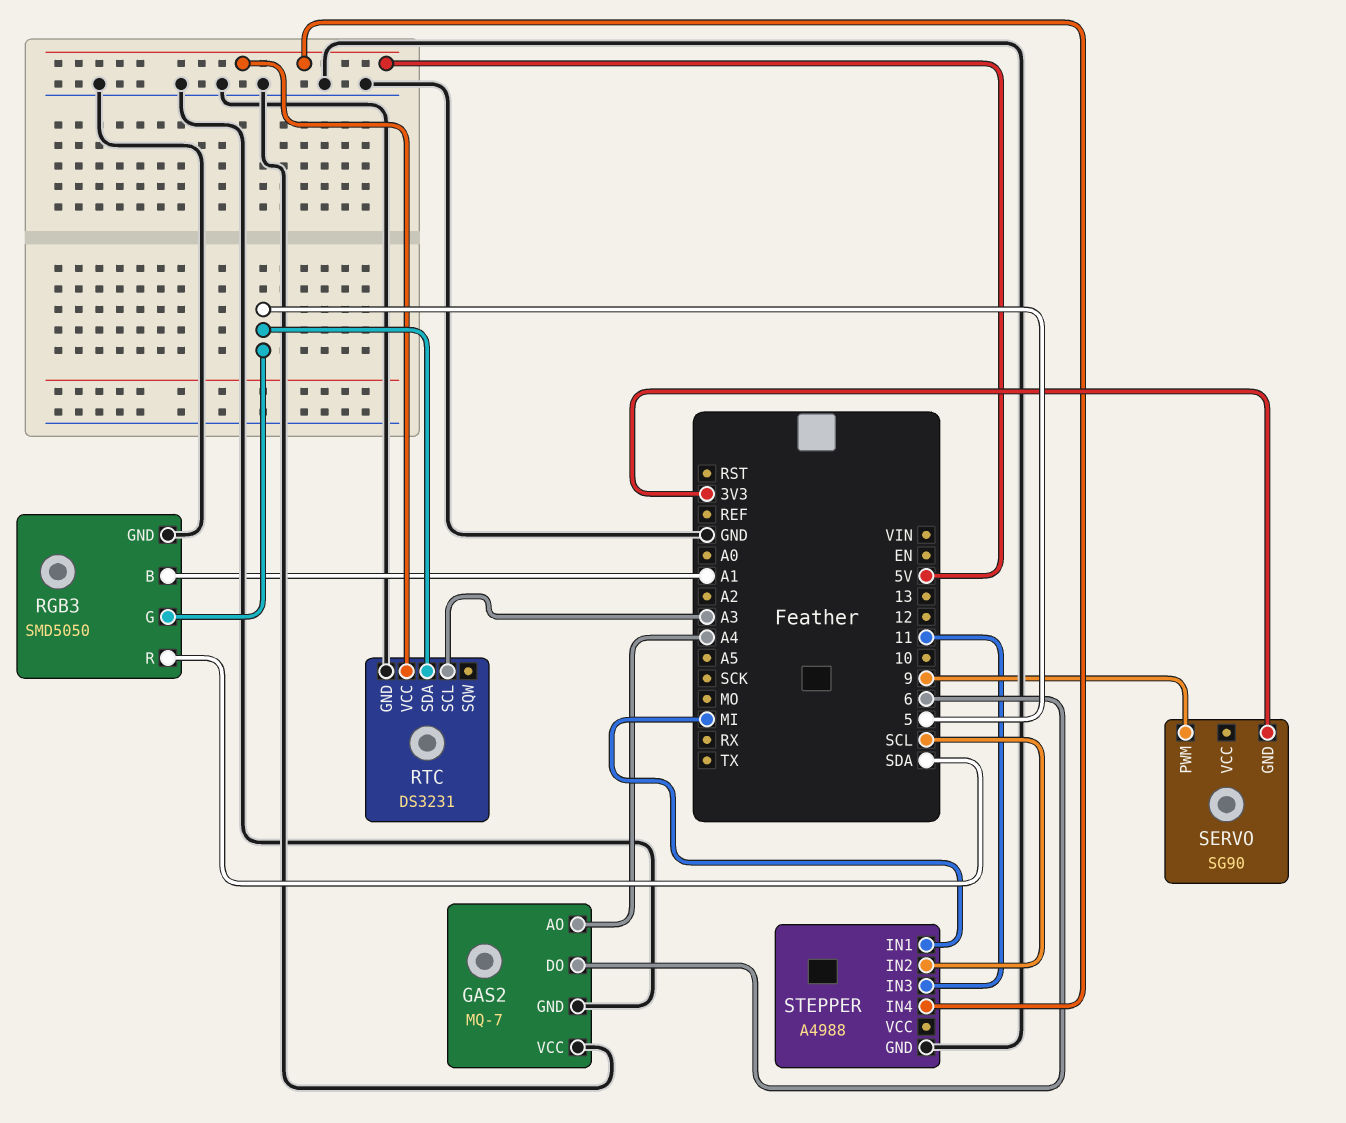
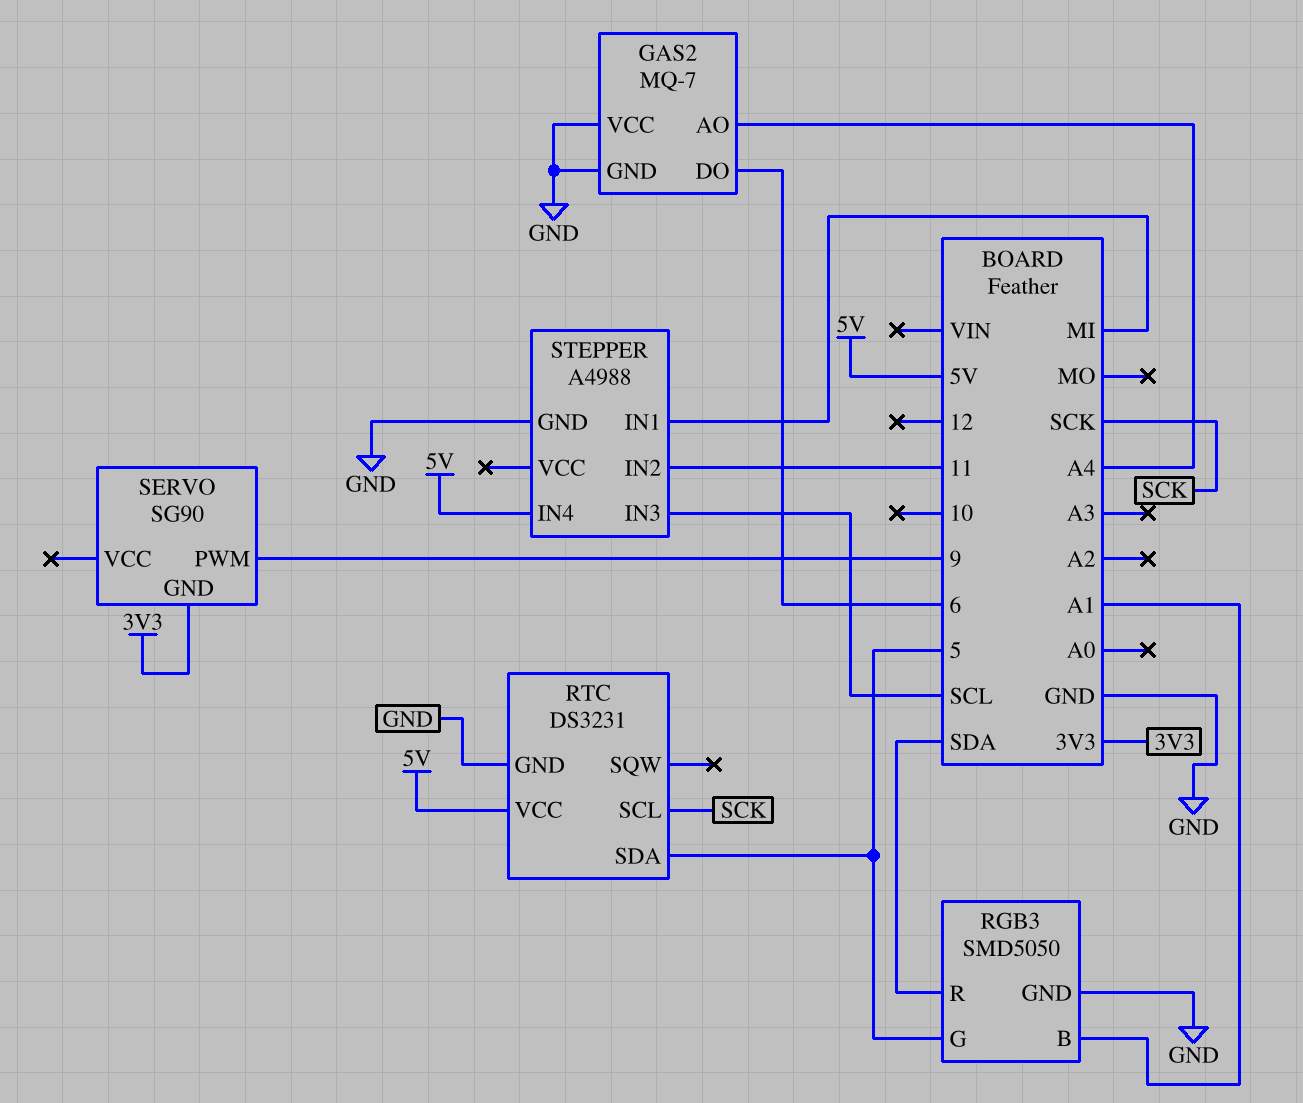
RTC pin SCL: A3 -> SCK
STEPPER pin IN2: SCL -> 11
STEPPER pin IN3: 11 -> SCL

